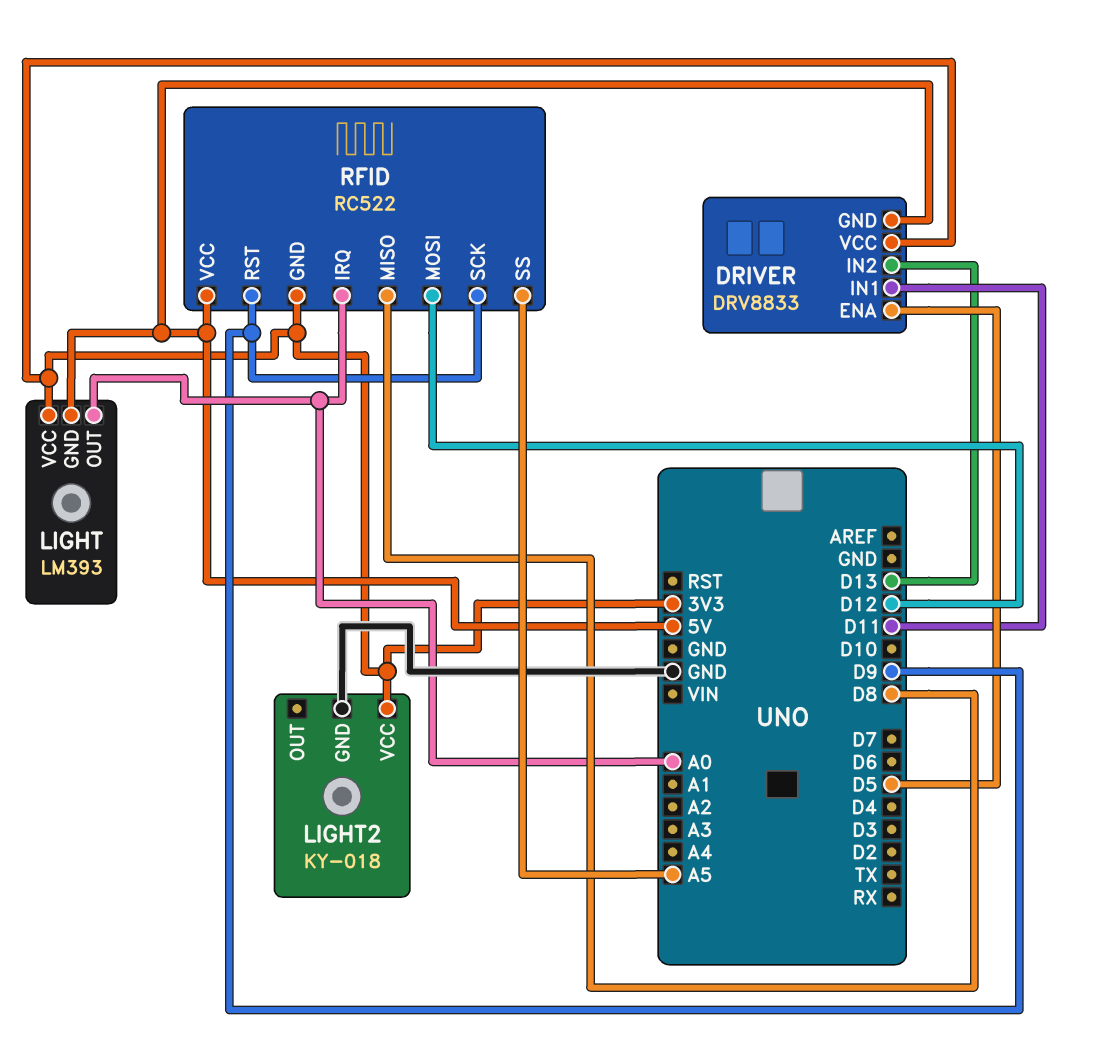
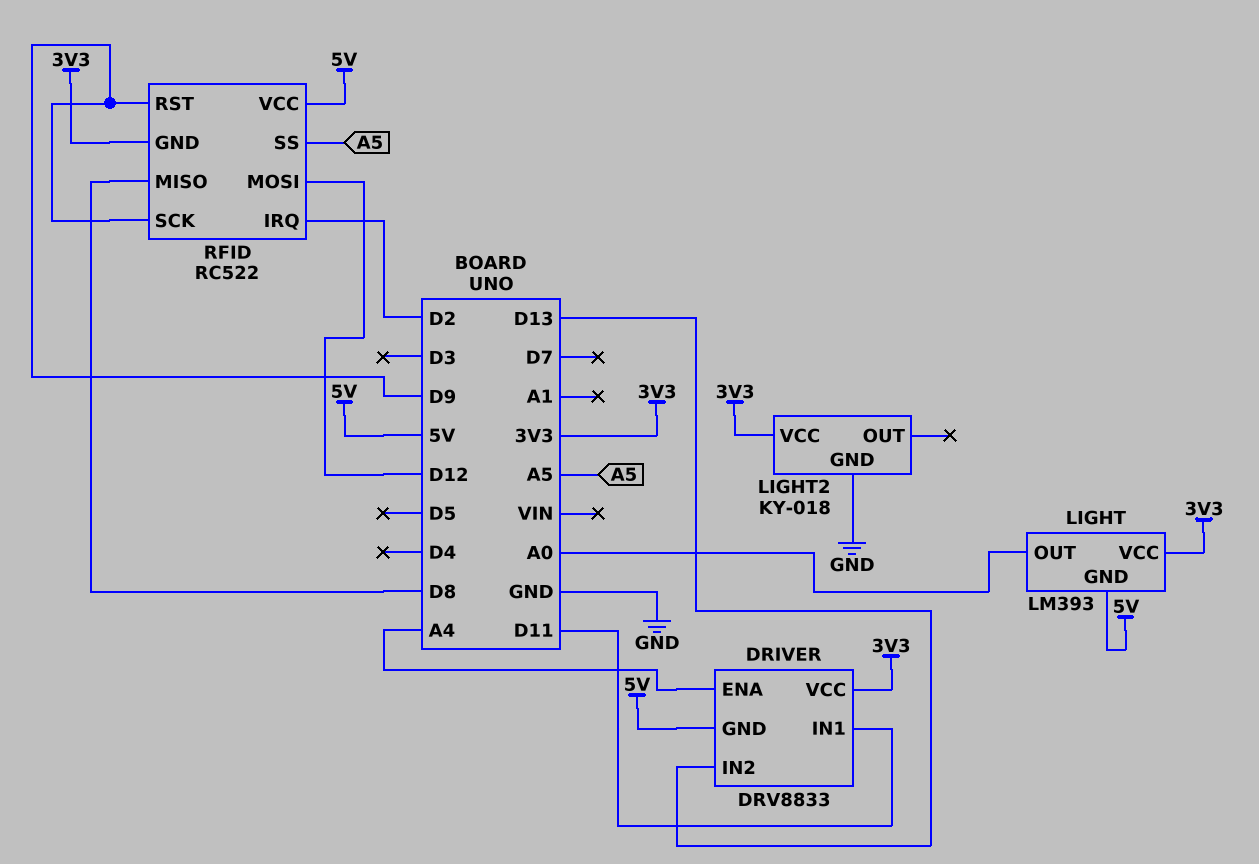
DRIVER pin ENA: D5 -> A4
RFID pin IRQ: A0 -> D2

